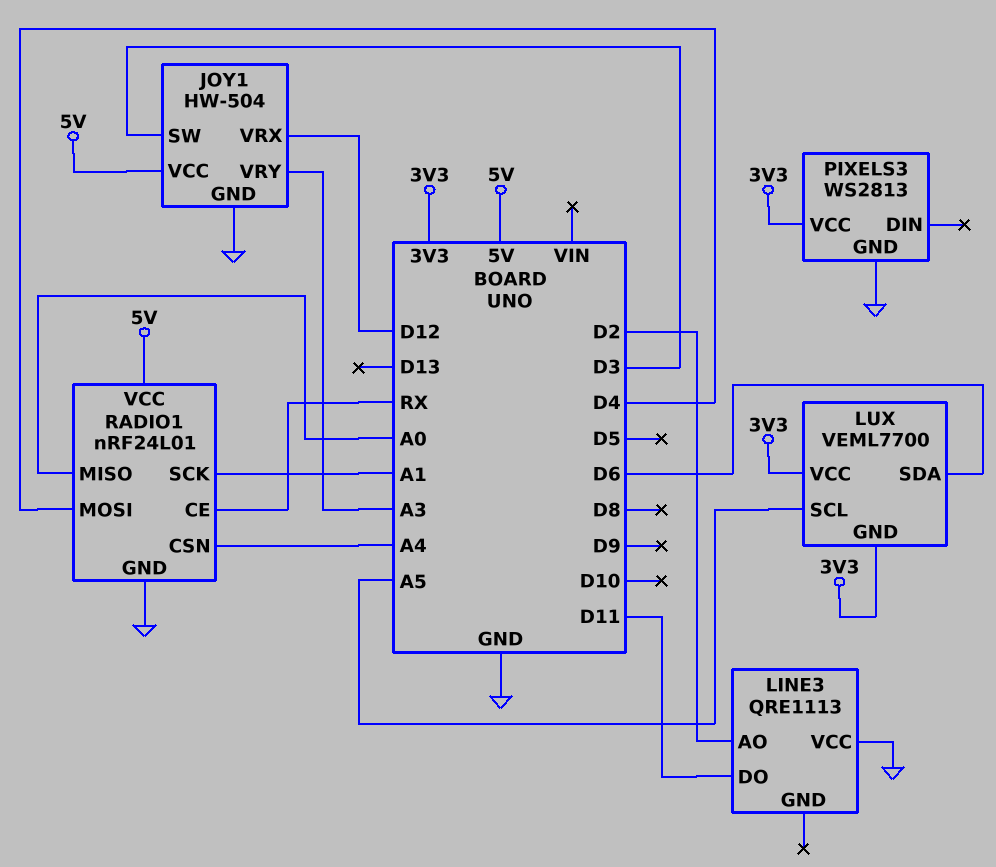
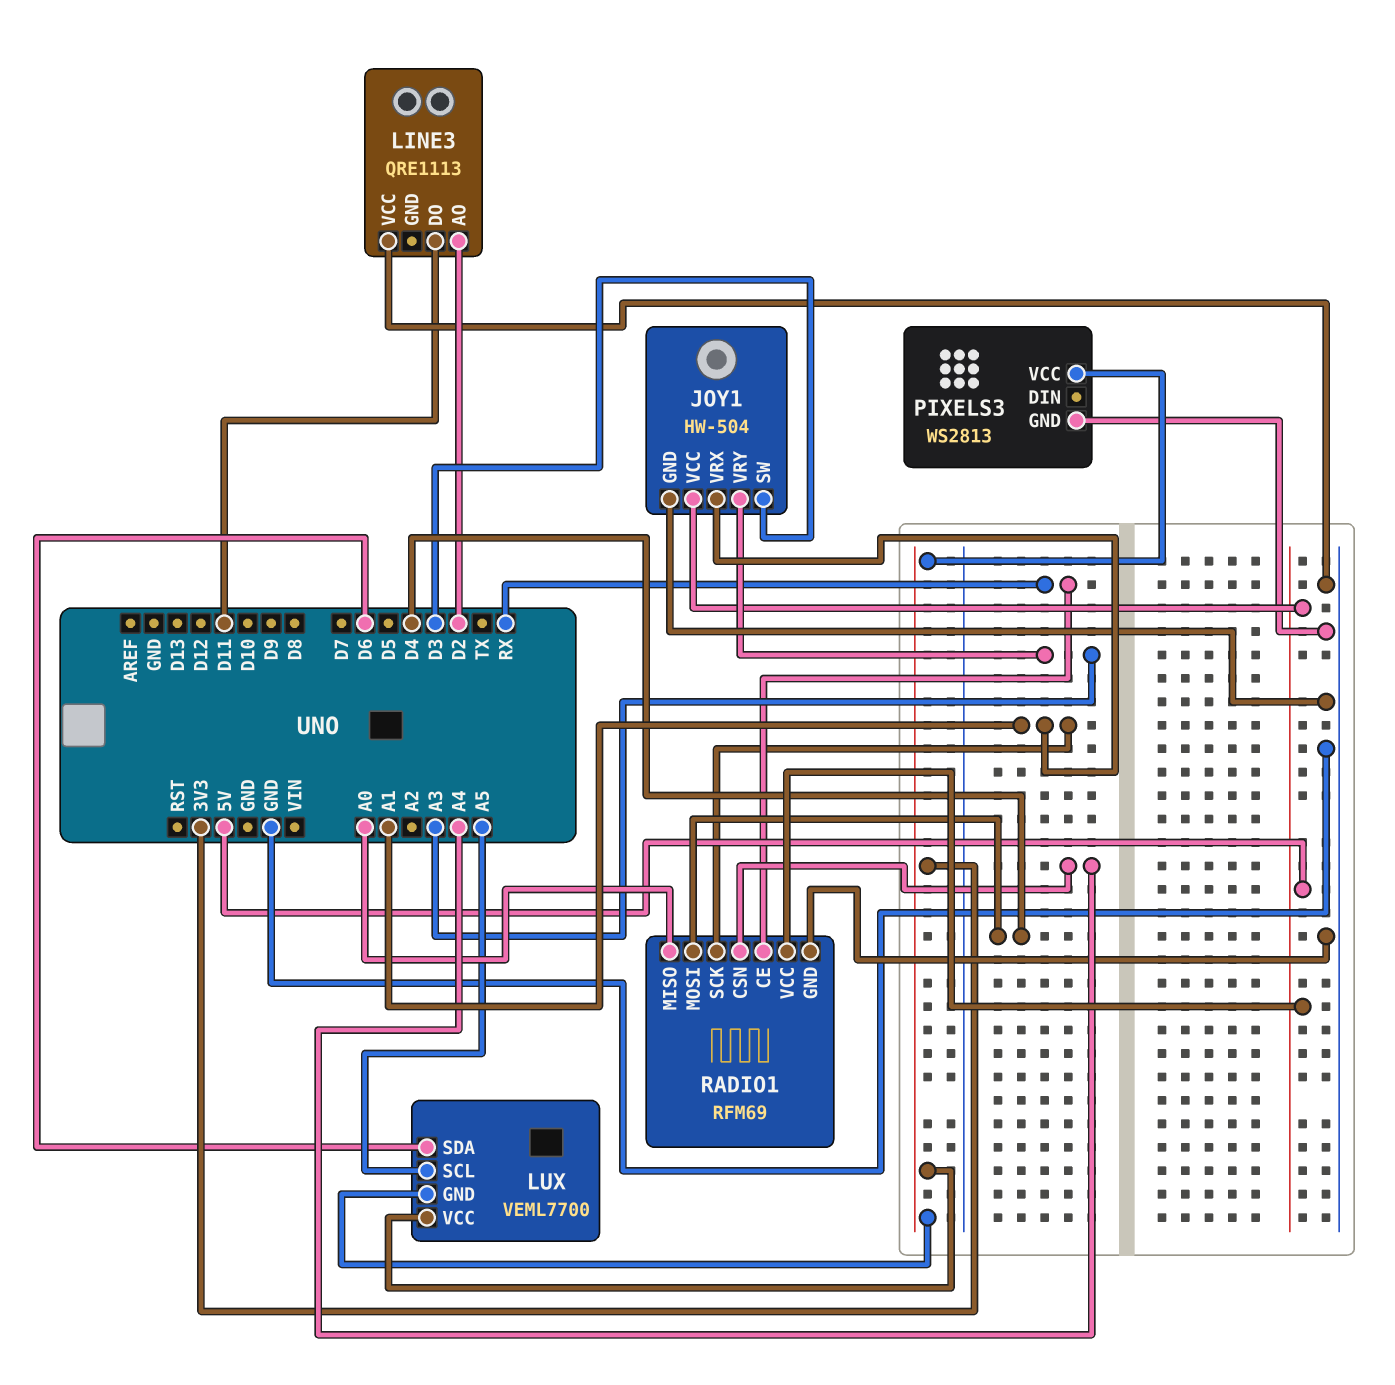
JOY1 pin VRX: D12 -> A1
RADIO1: nRF24L01 -> RFM69

